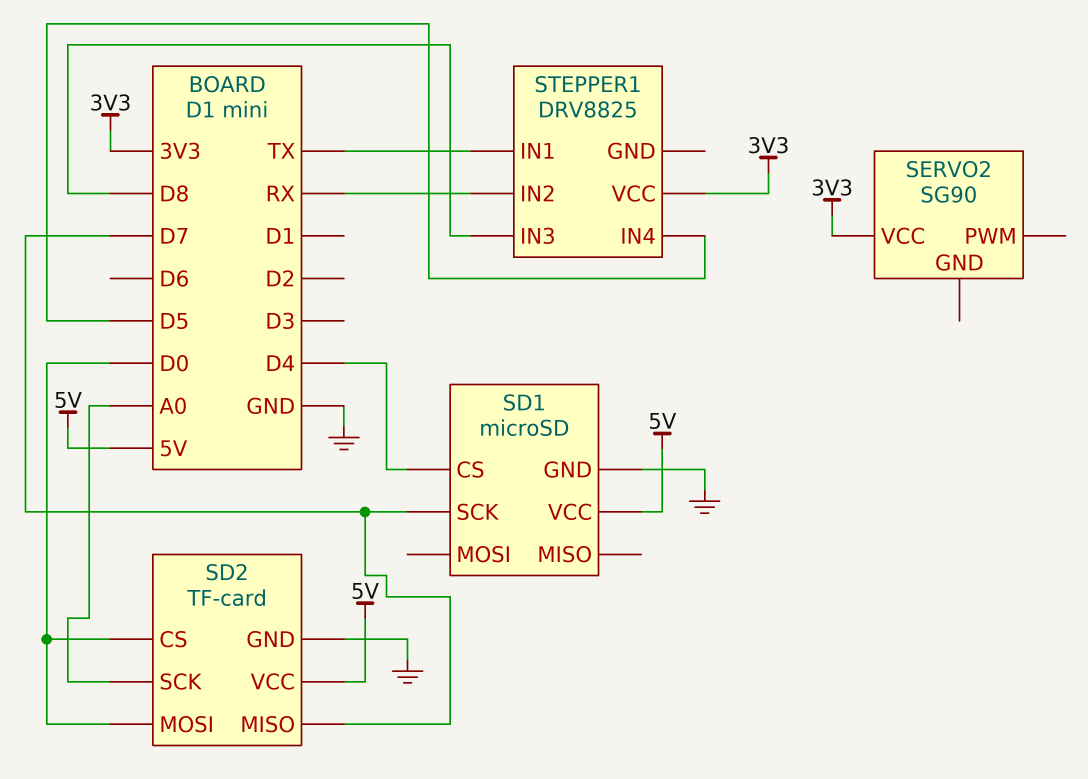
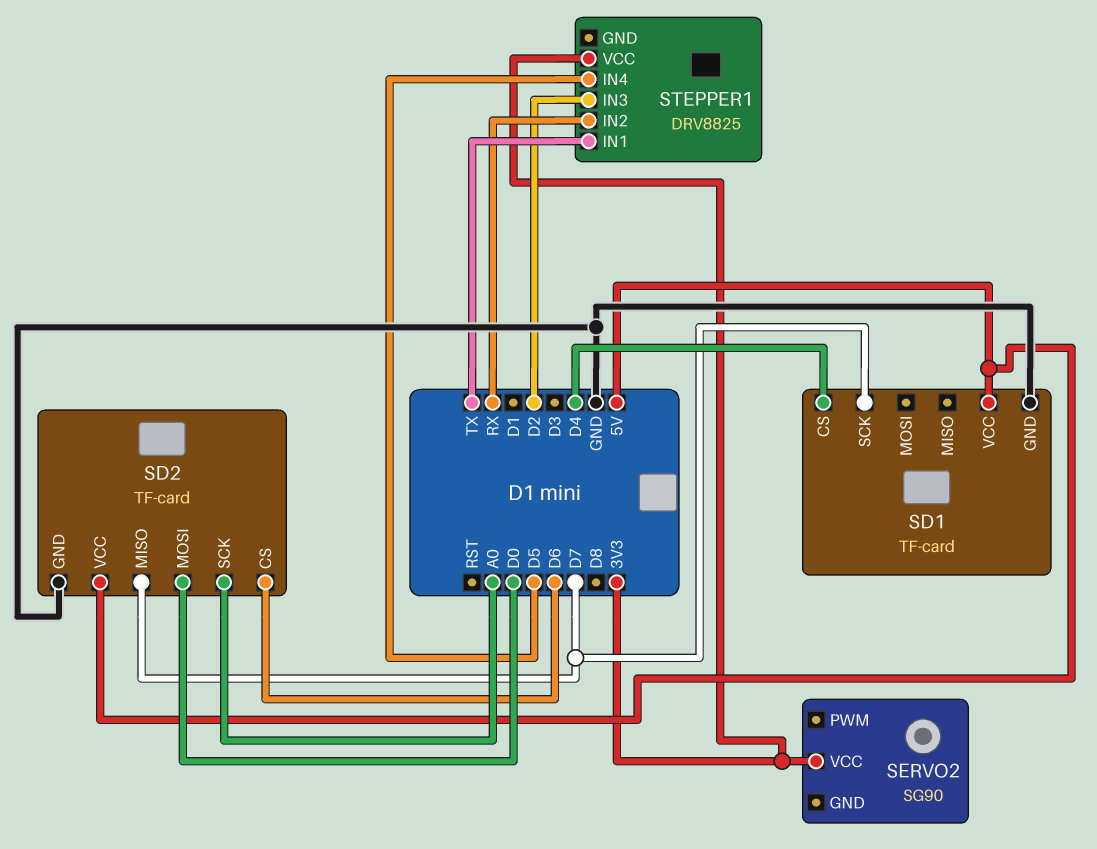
SD1: microSD -> TF-card
SD2 pin CS: D0 -> D6
STEPPER1 pin IN3: D8 -> D2

